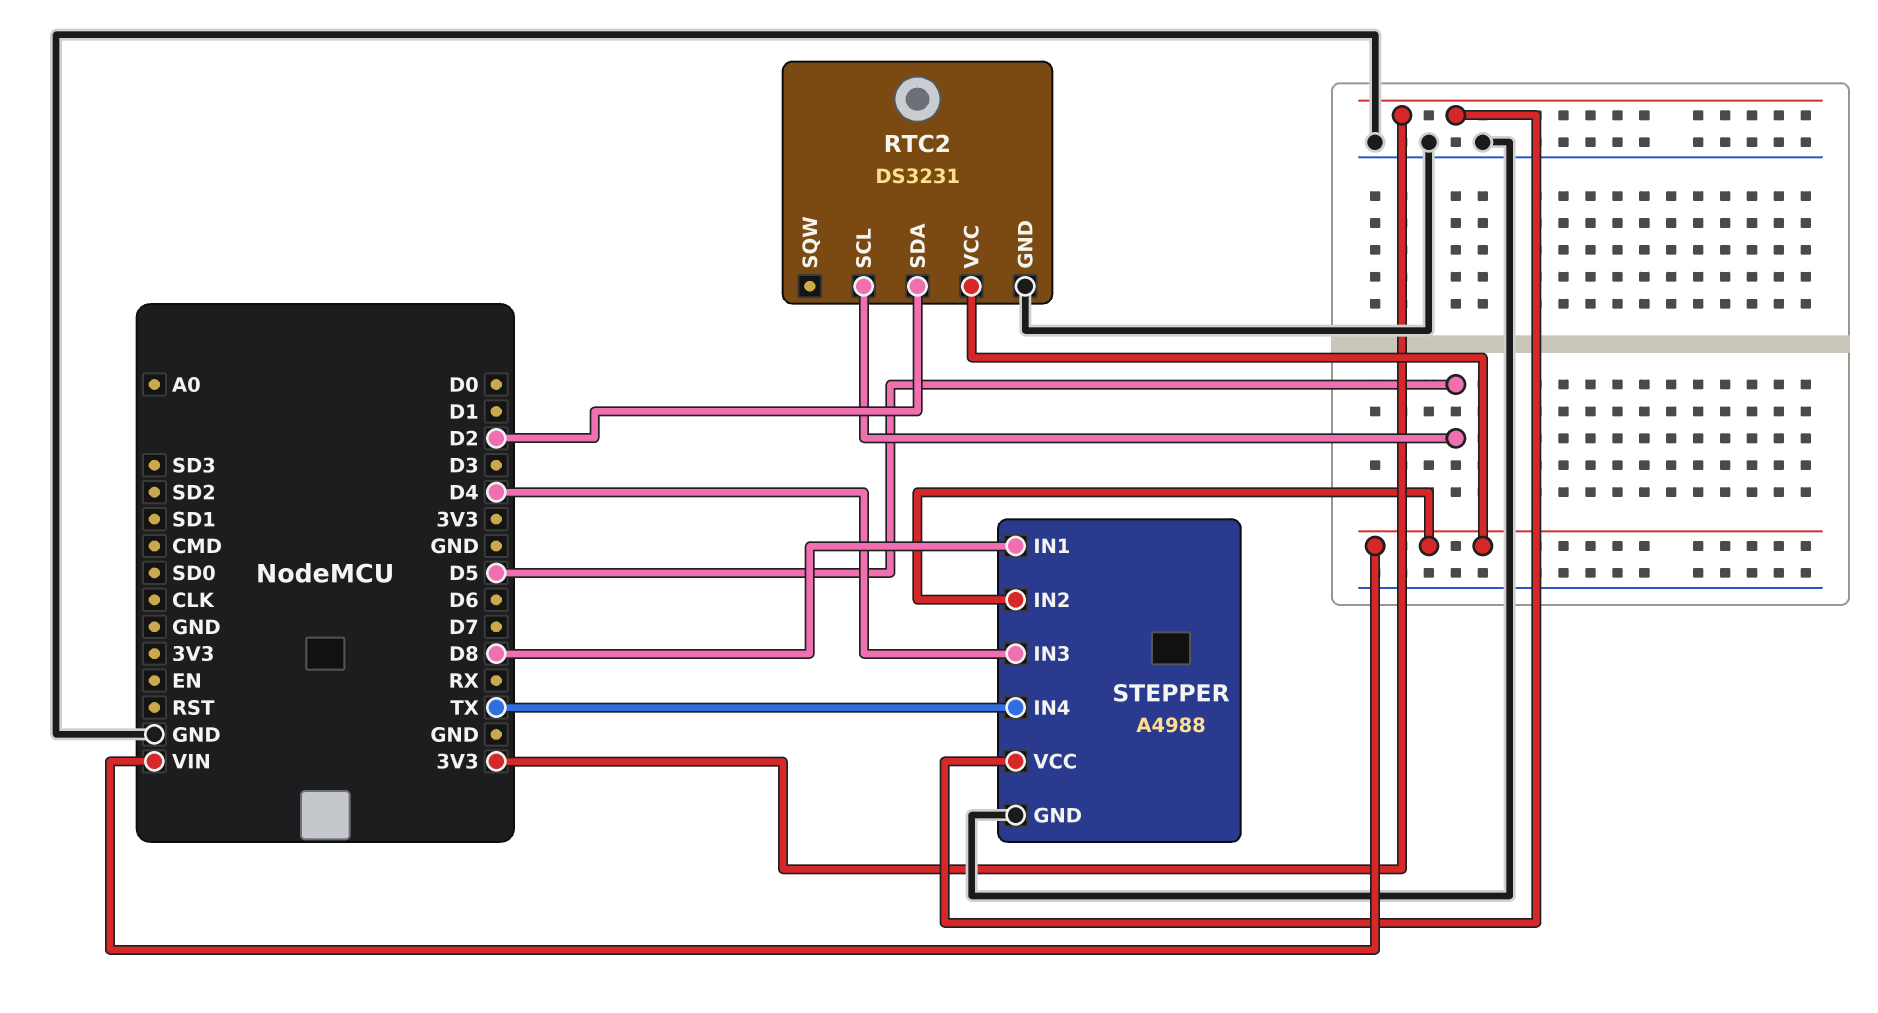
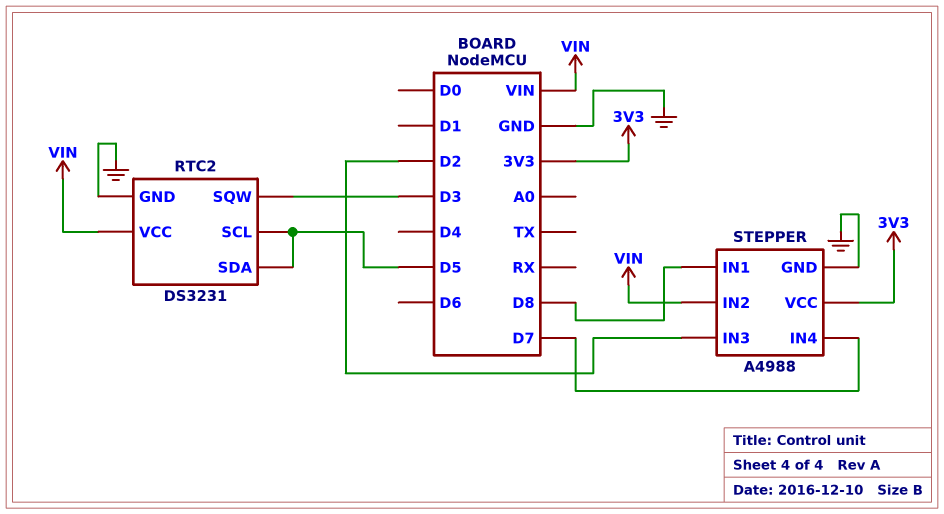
RTC2 pin SDA: D2 -> D5
RTC2 pin SQW: none -> D3
STEPPER pin IN3: D4 -> D2
STEPPER pin IN4: TX -> D7

